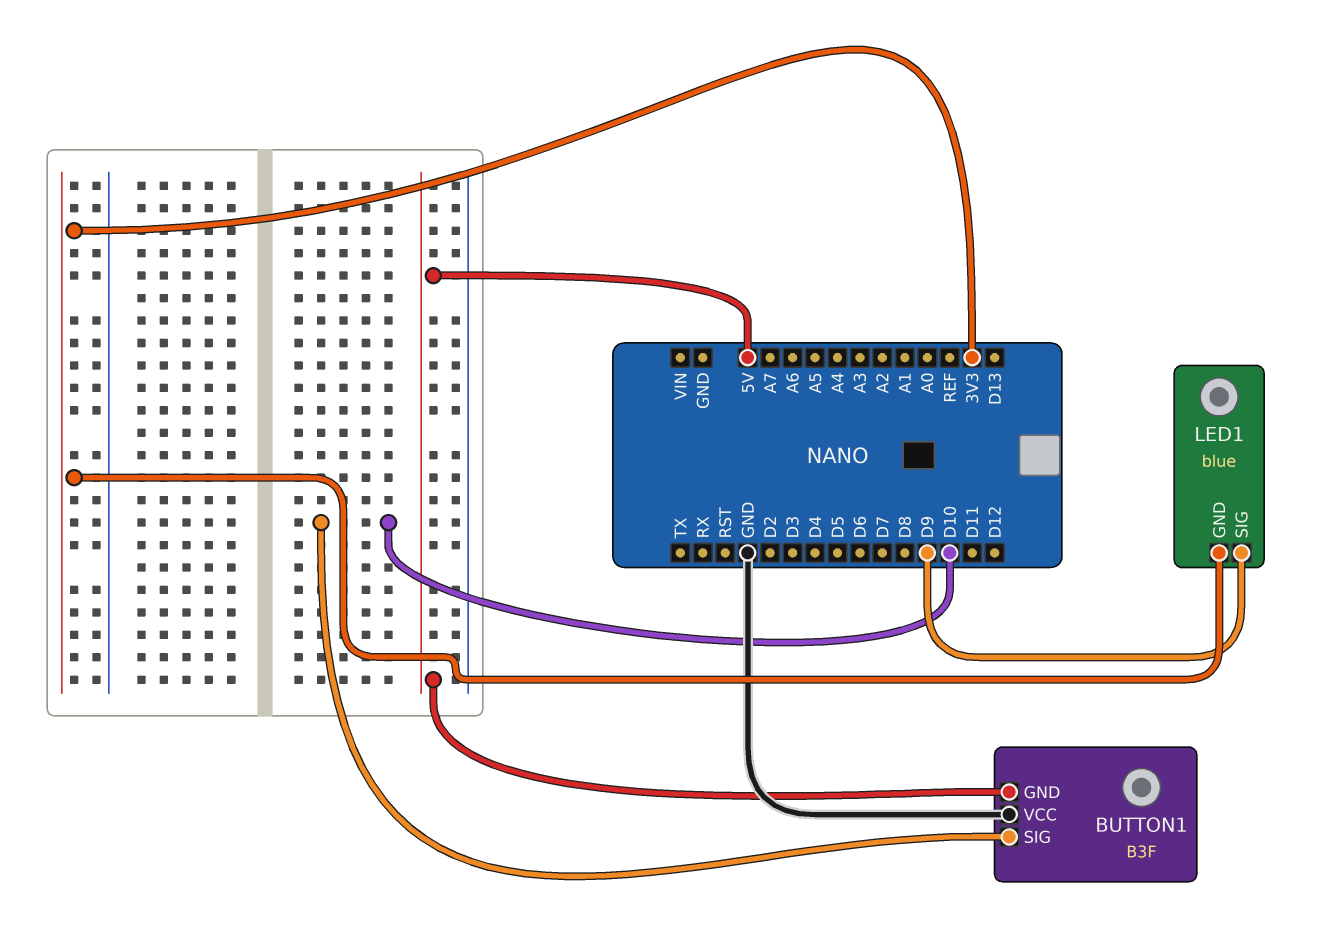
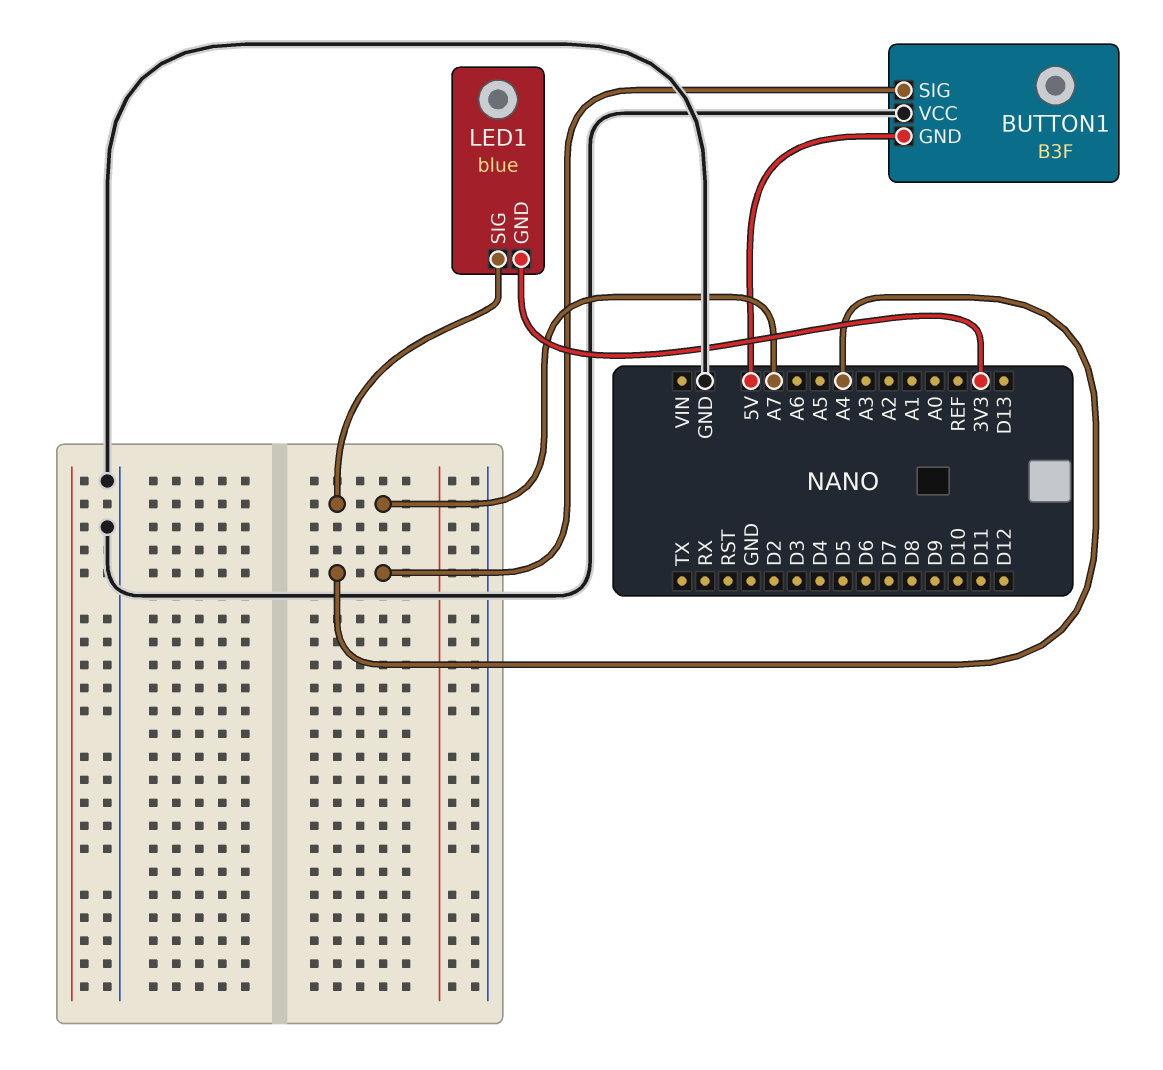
BUTTON1 pin SIG: D10 -> A4
LED1 pin SIG: D9 -> A7

